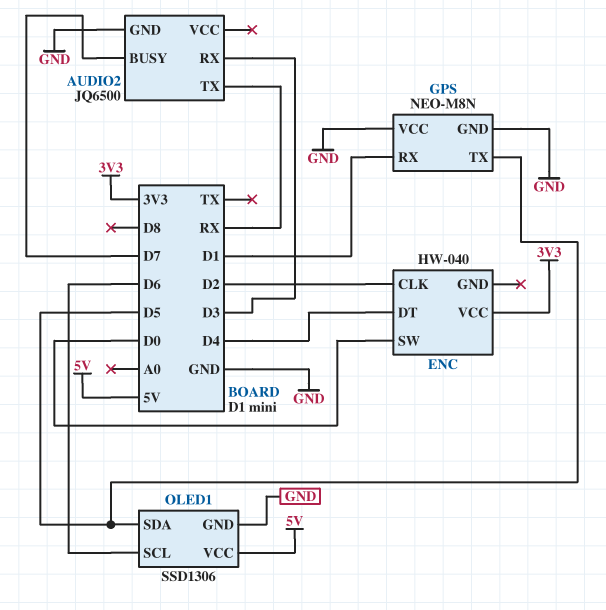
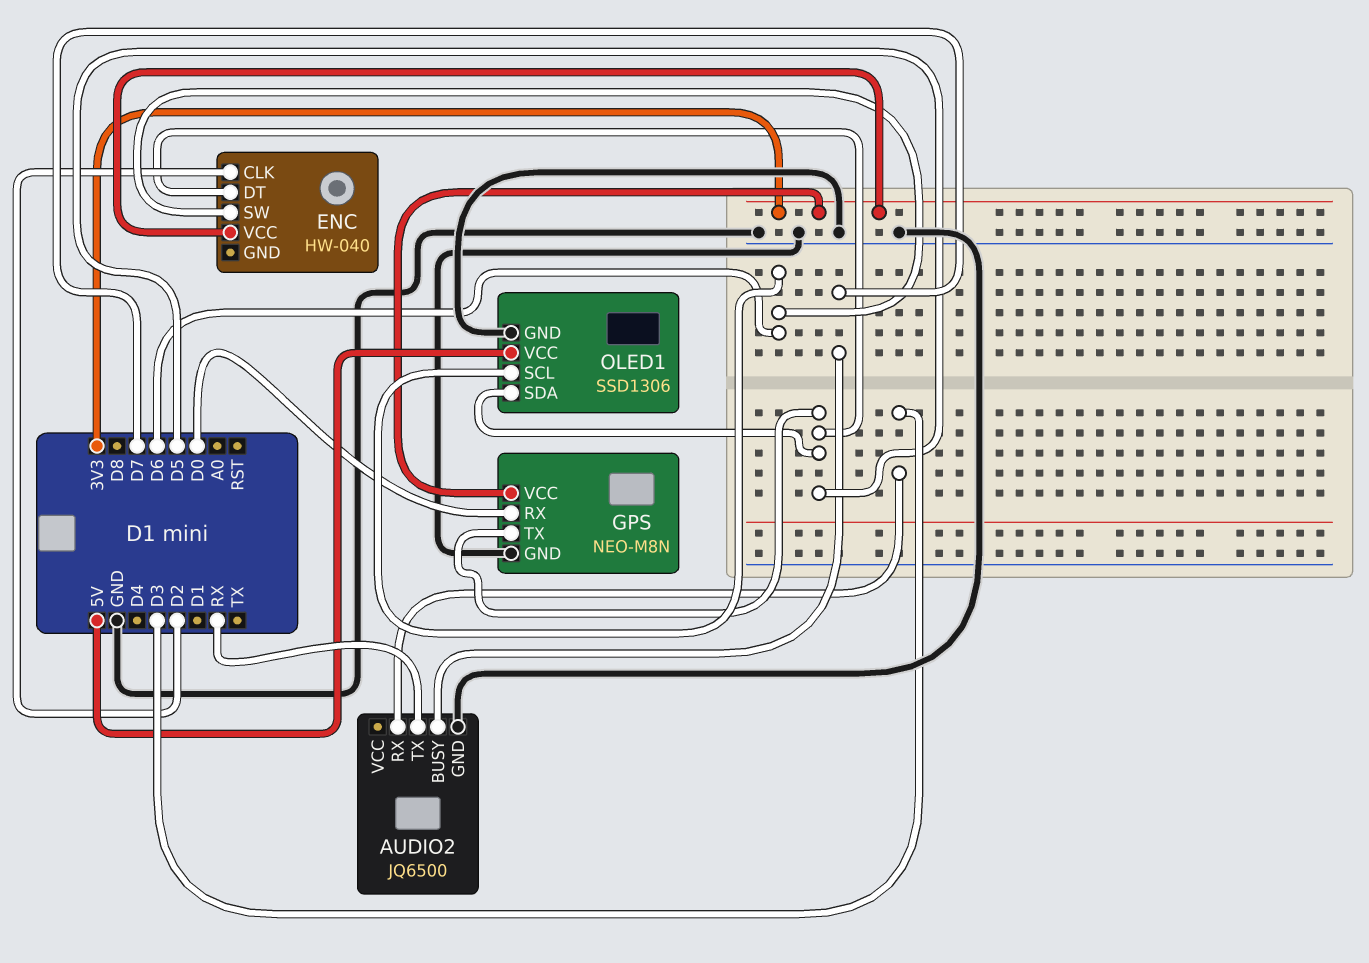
ENC pin DT: D4 -> D5
ENC pin SW: D0 -> D6
GPS pin RX: D1 -> D0
GPS pin VCC: GND -> 3V3

